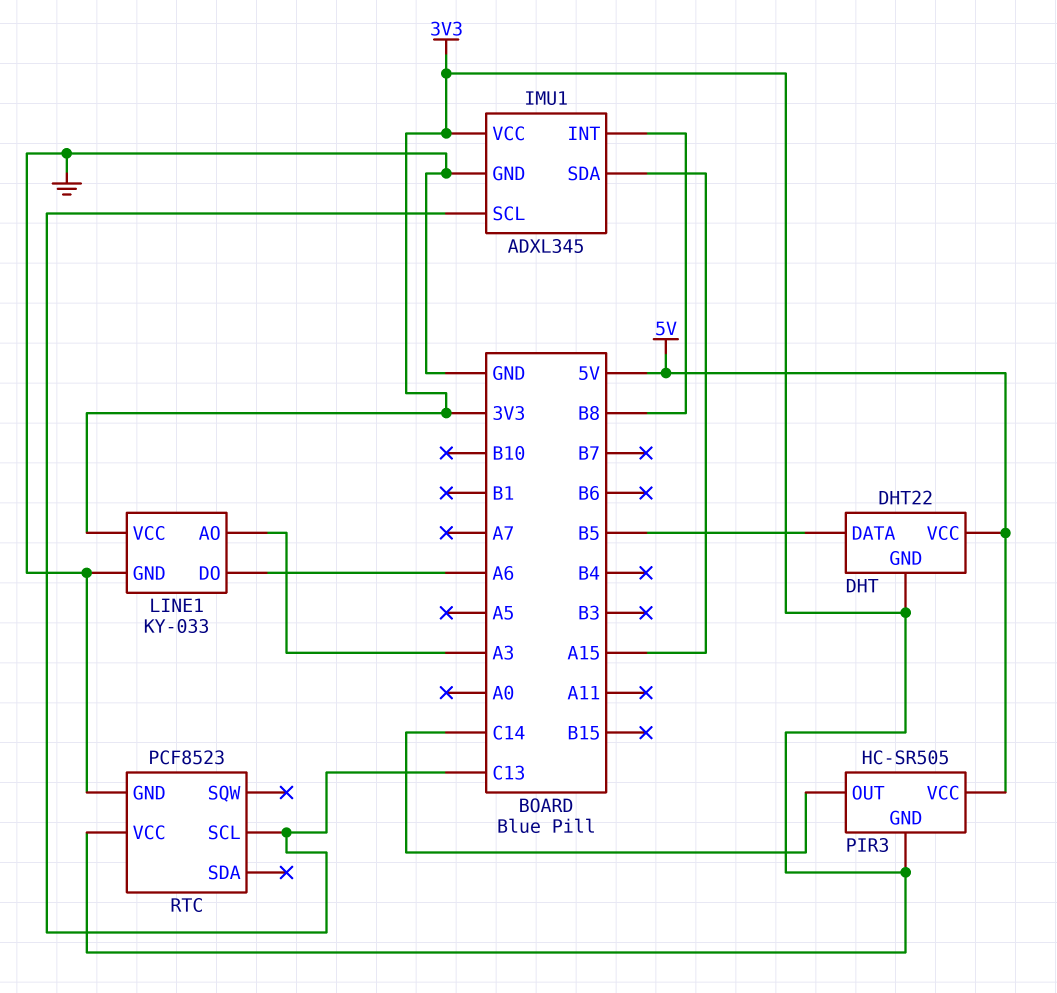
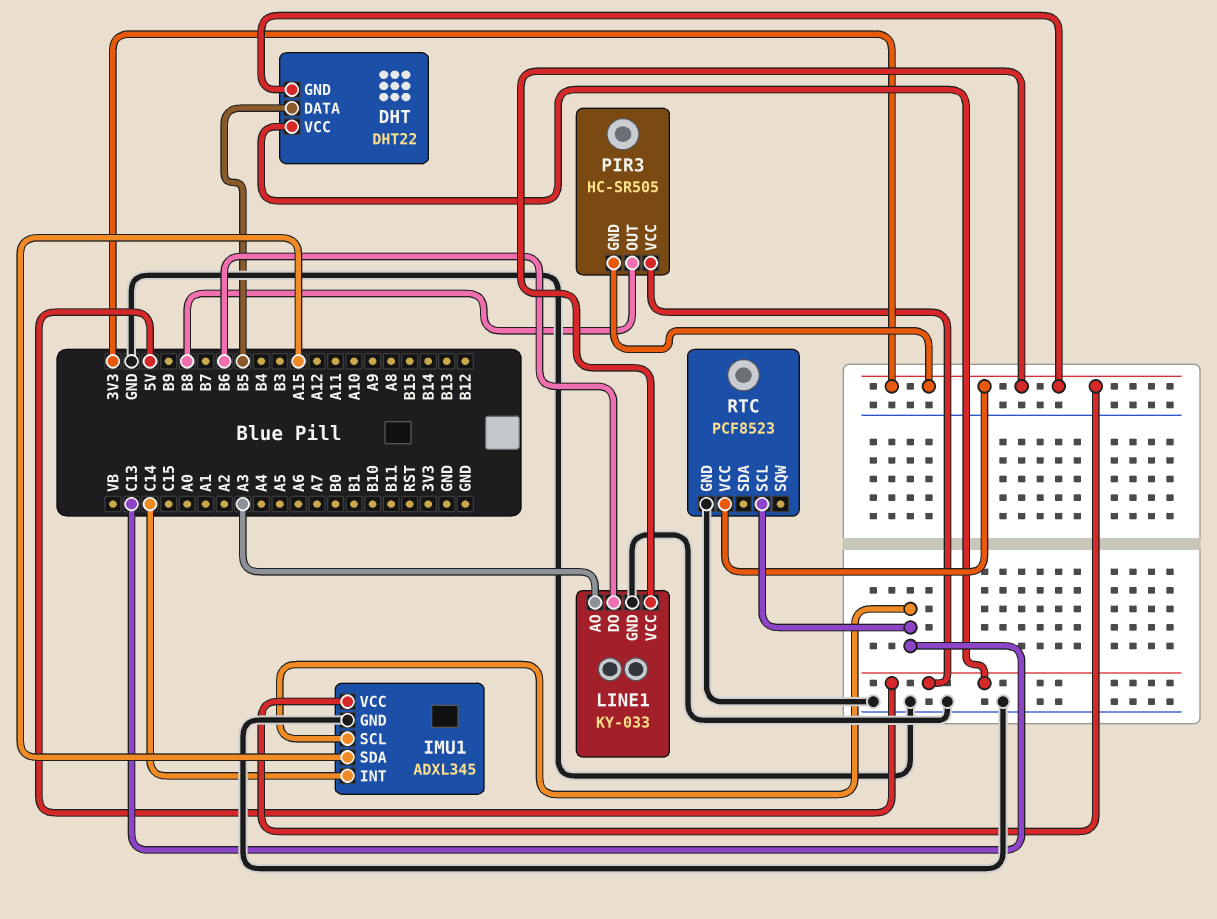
IMU1 pin INT: B8 -> C14
LINE1 pin DO: A6 -> B6
PIR3 pin OUT: C14 -> B8

